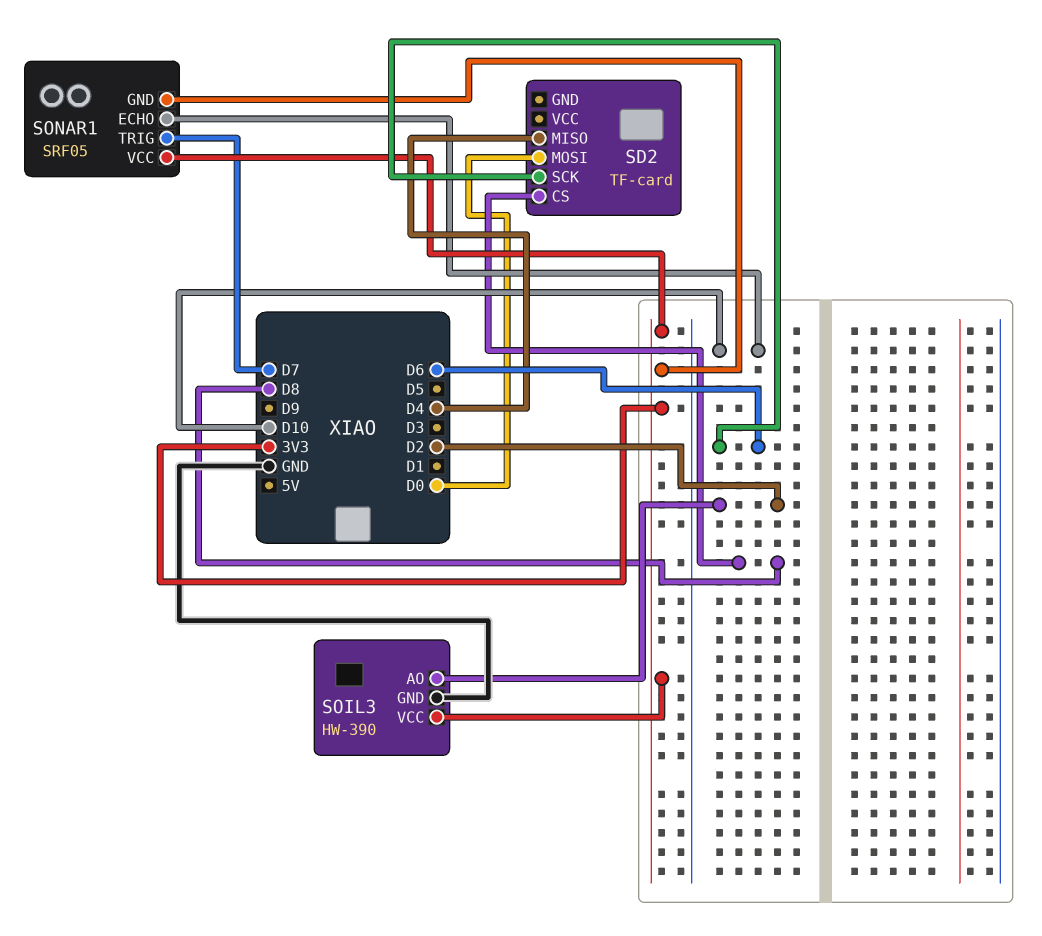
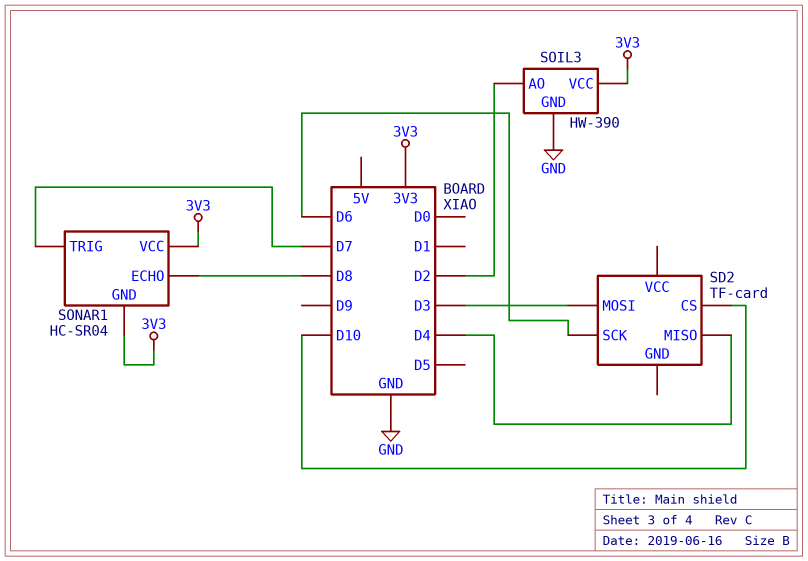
SD2 pin CS: D8 -> D10
SD2 pin MOSI: D0 -> D3
SONAR1: SRF05 -> HC-SR04
SONAR1 pin ECHO: D10 -> D8

